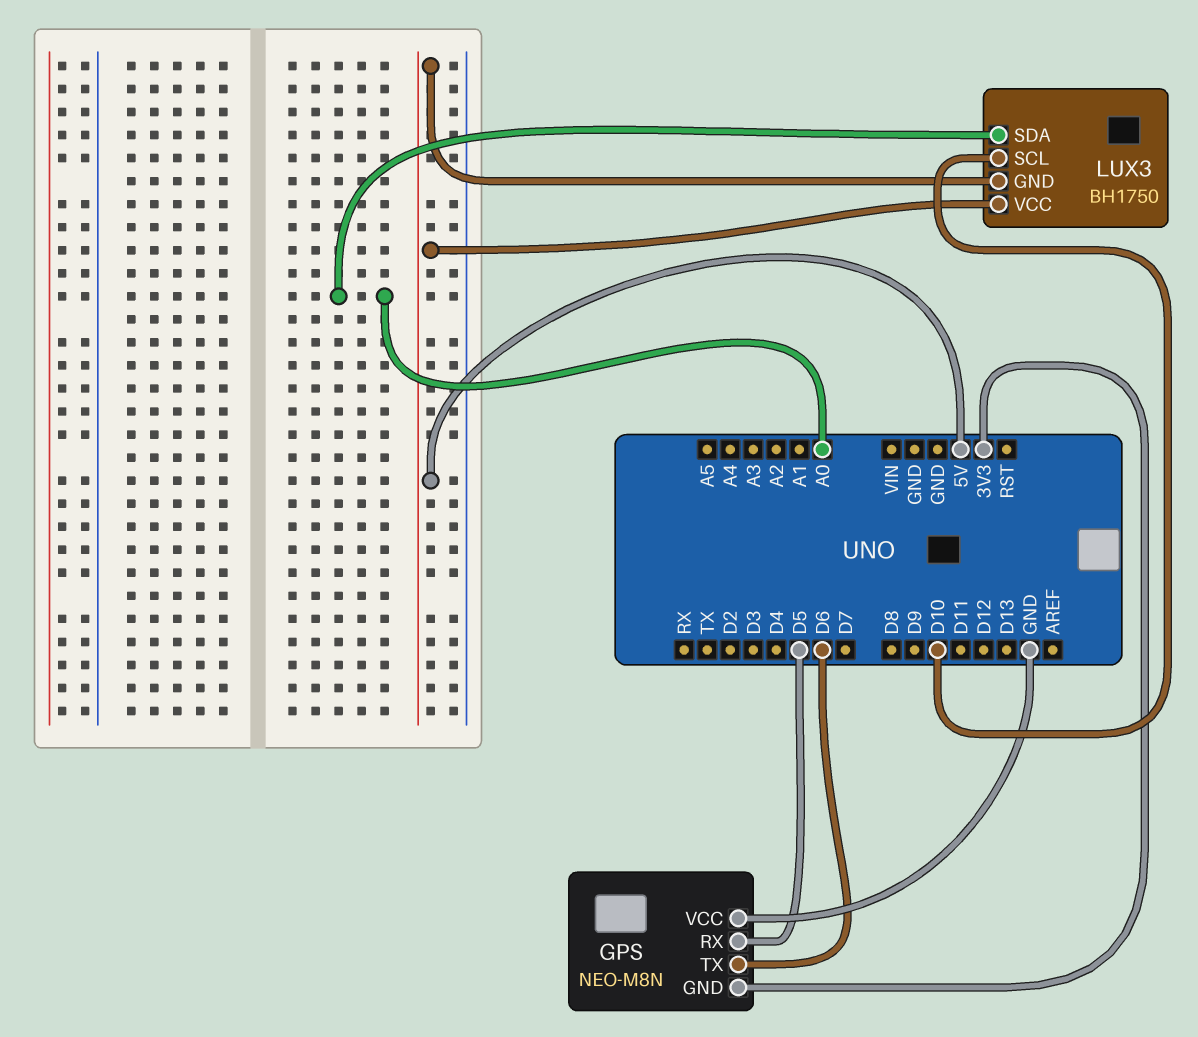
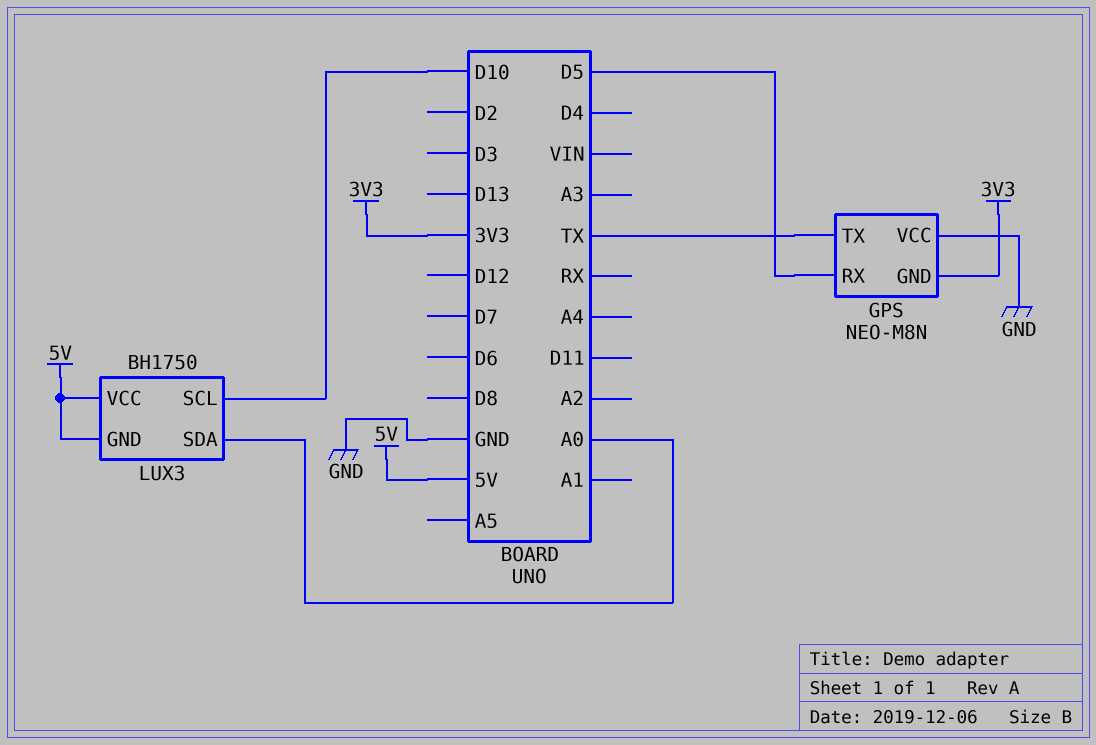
GPS pin TX: D6 -> TX

